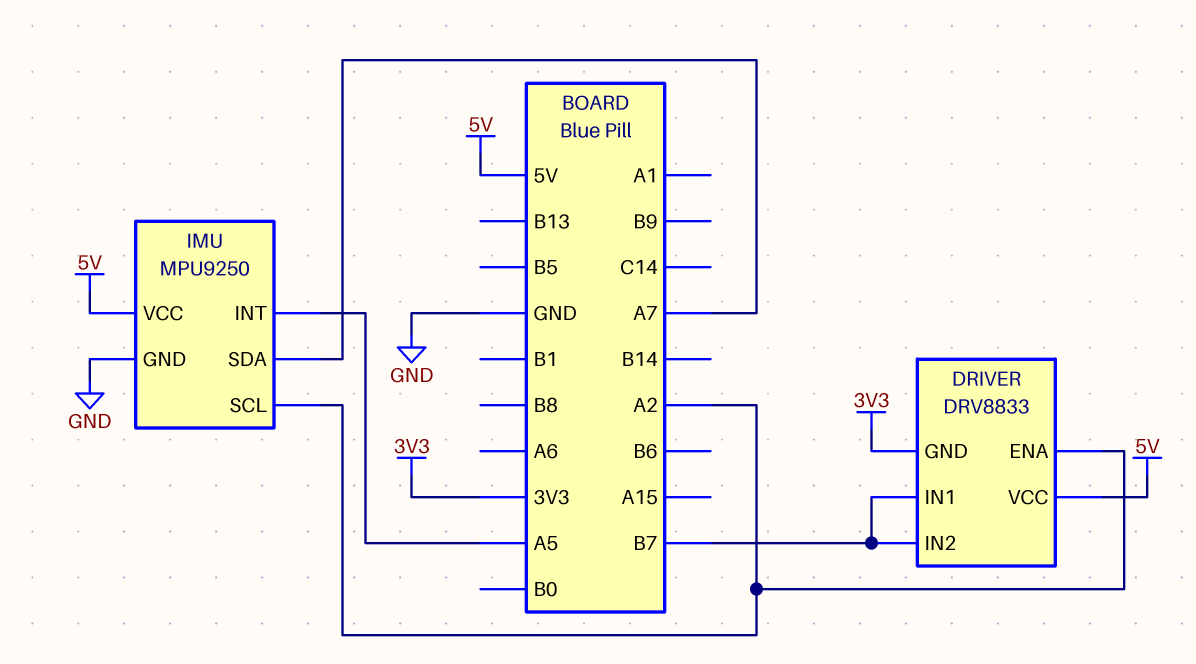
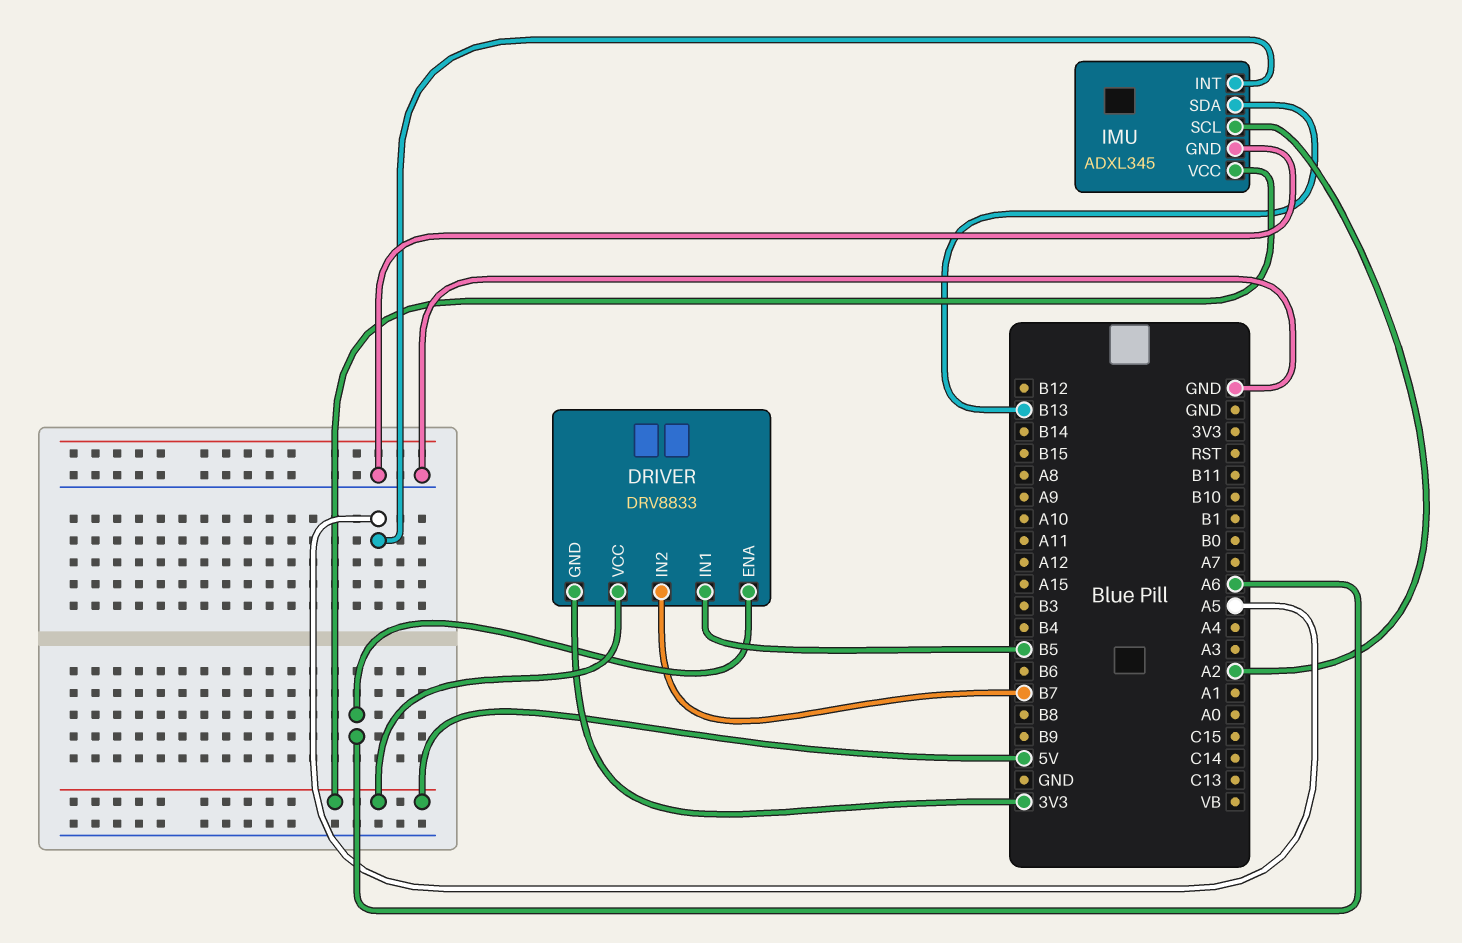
DRIVER pin ENA: A2 -> A6
DRIVER pin IN1: B7 -> B5
IMU: MPU9250 -> ADXL345
IMU pin SDA: A7 -> B13

